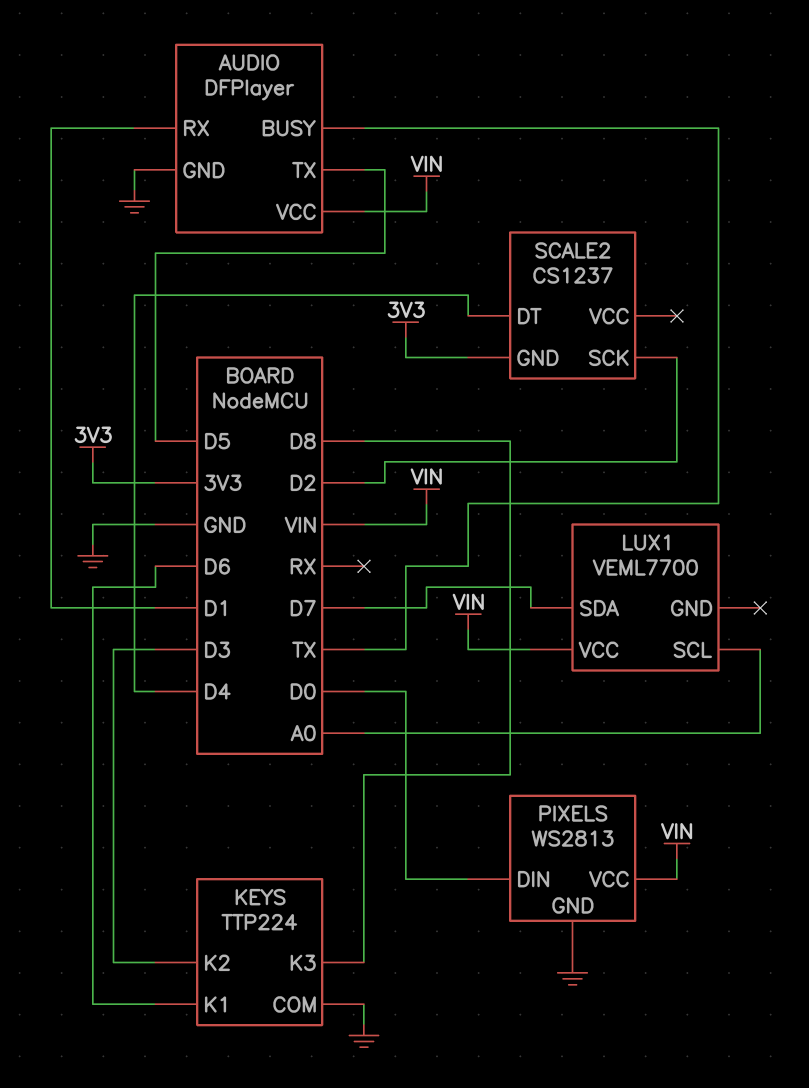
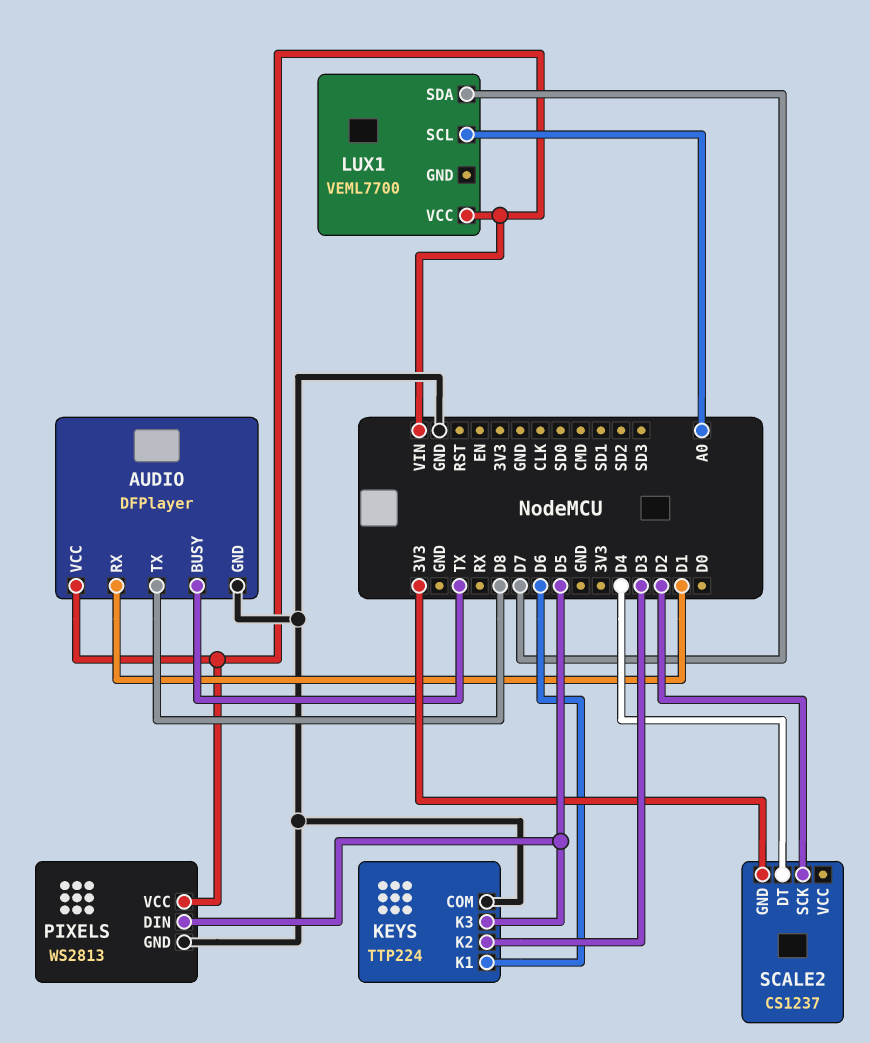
AUDIO pin TX: D5 -> D8
KEYS pin K3: D8 -> D5
PIXELS pin DIN: D0 -> D5

